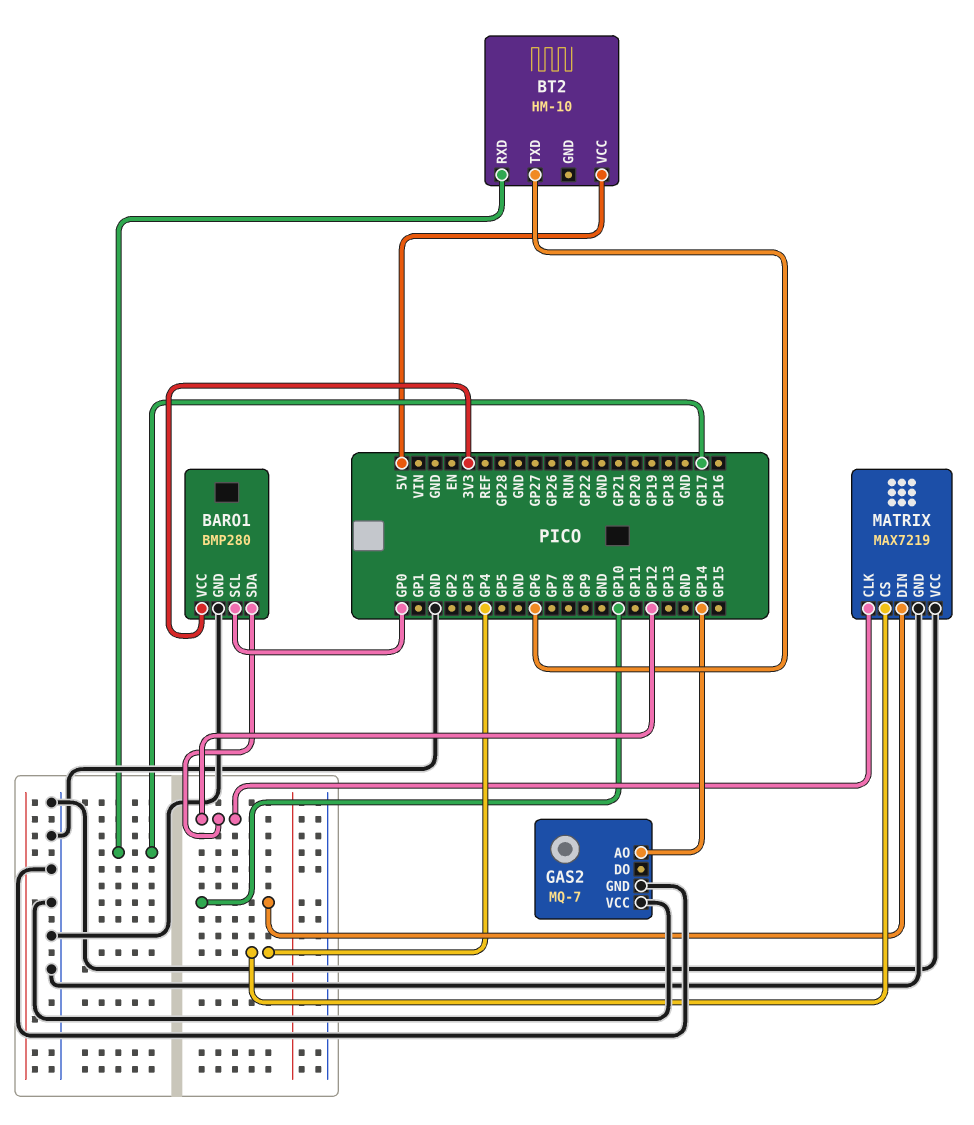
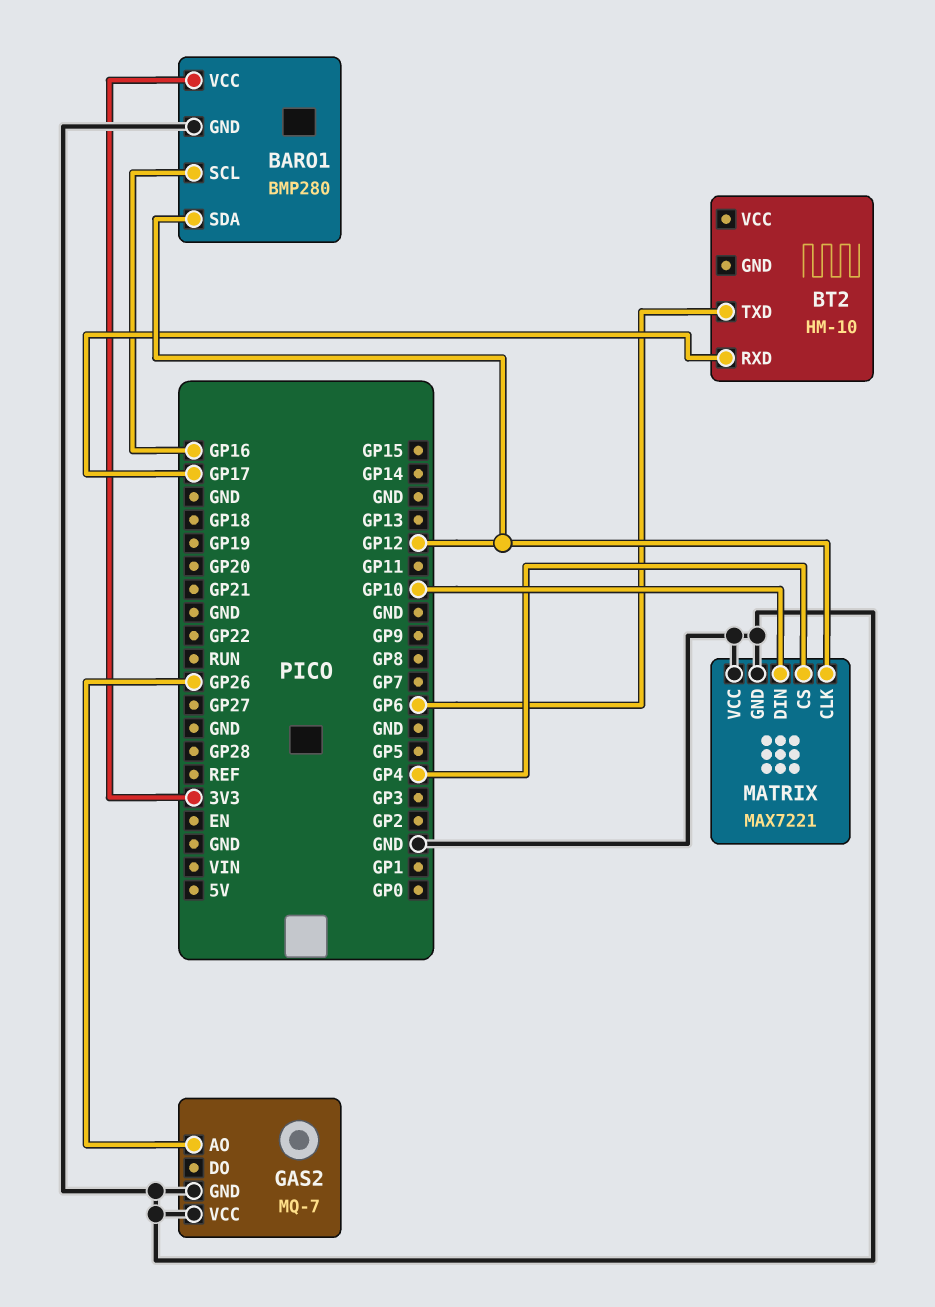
BARO1 pin SCL: GP0 -> GP16
BT2 pin VCC: 5V -> none
GAS2 pin AO: GP14 -> GP26
MATRIX: MAX7219 -> MAX7221

